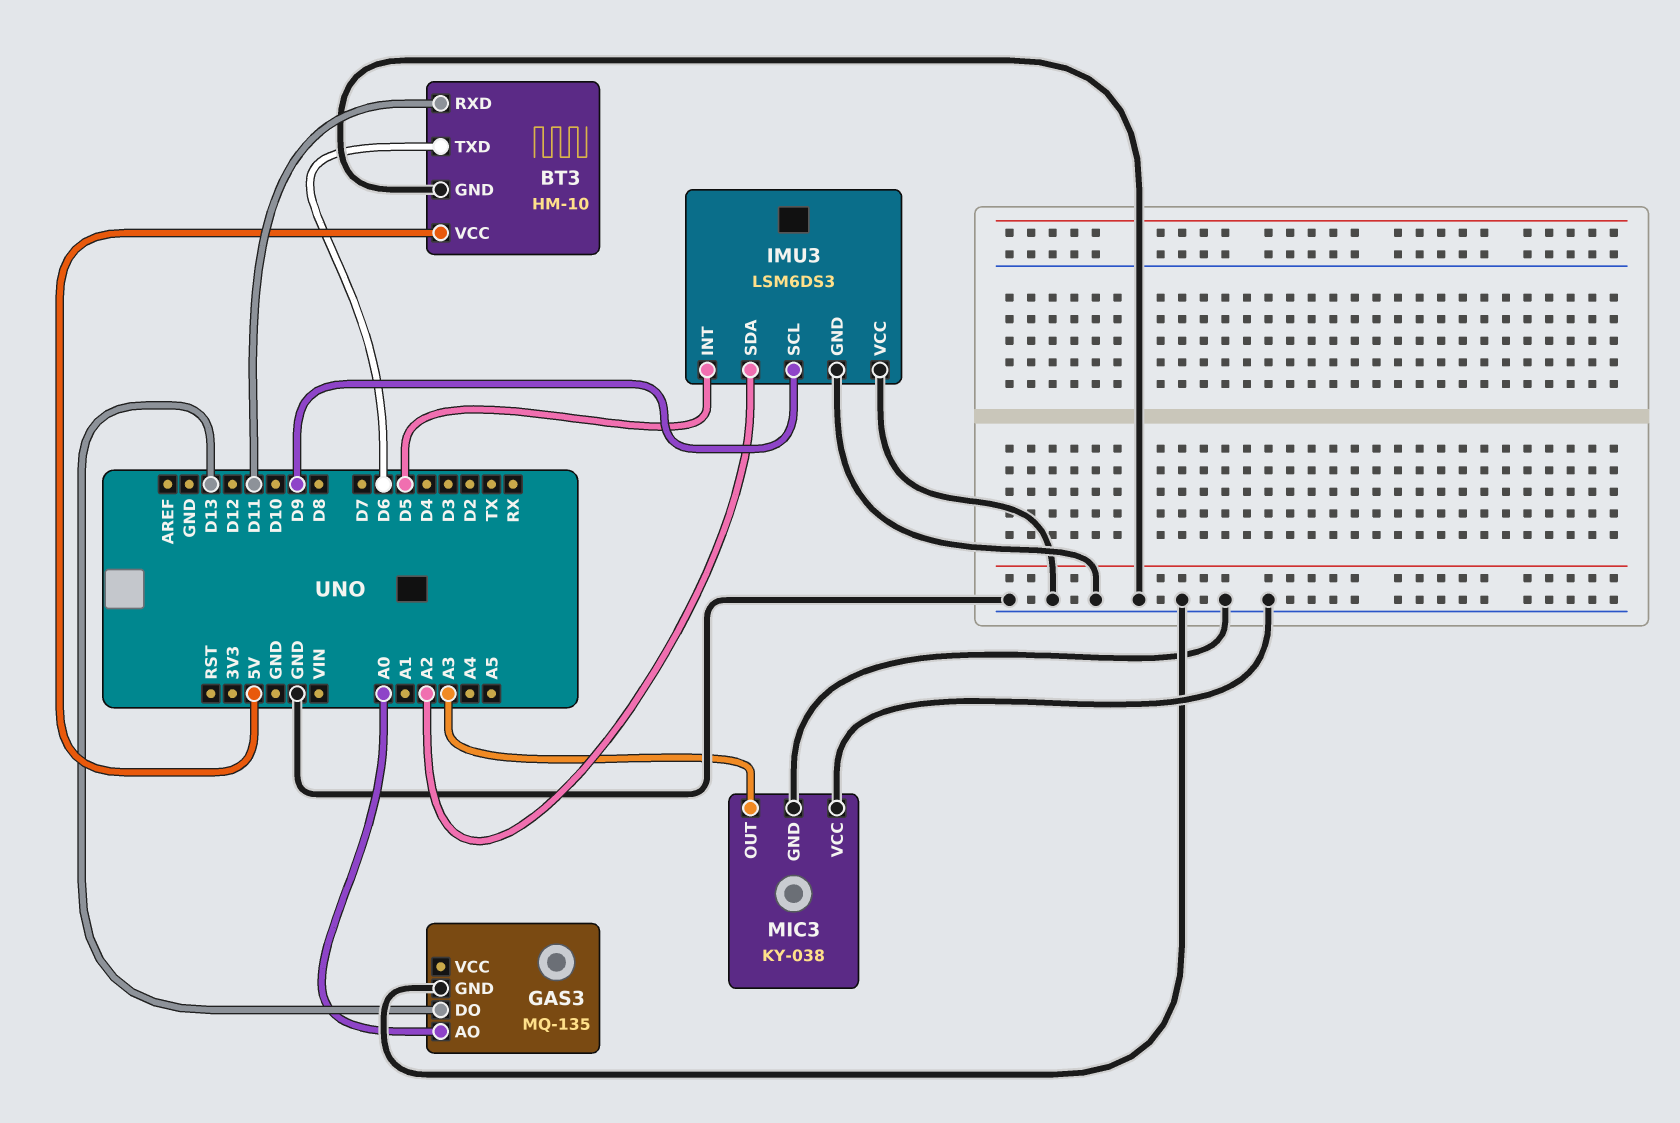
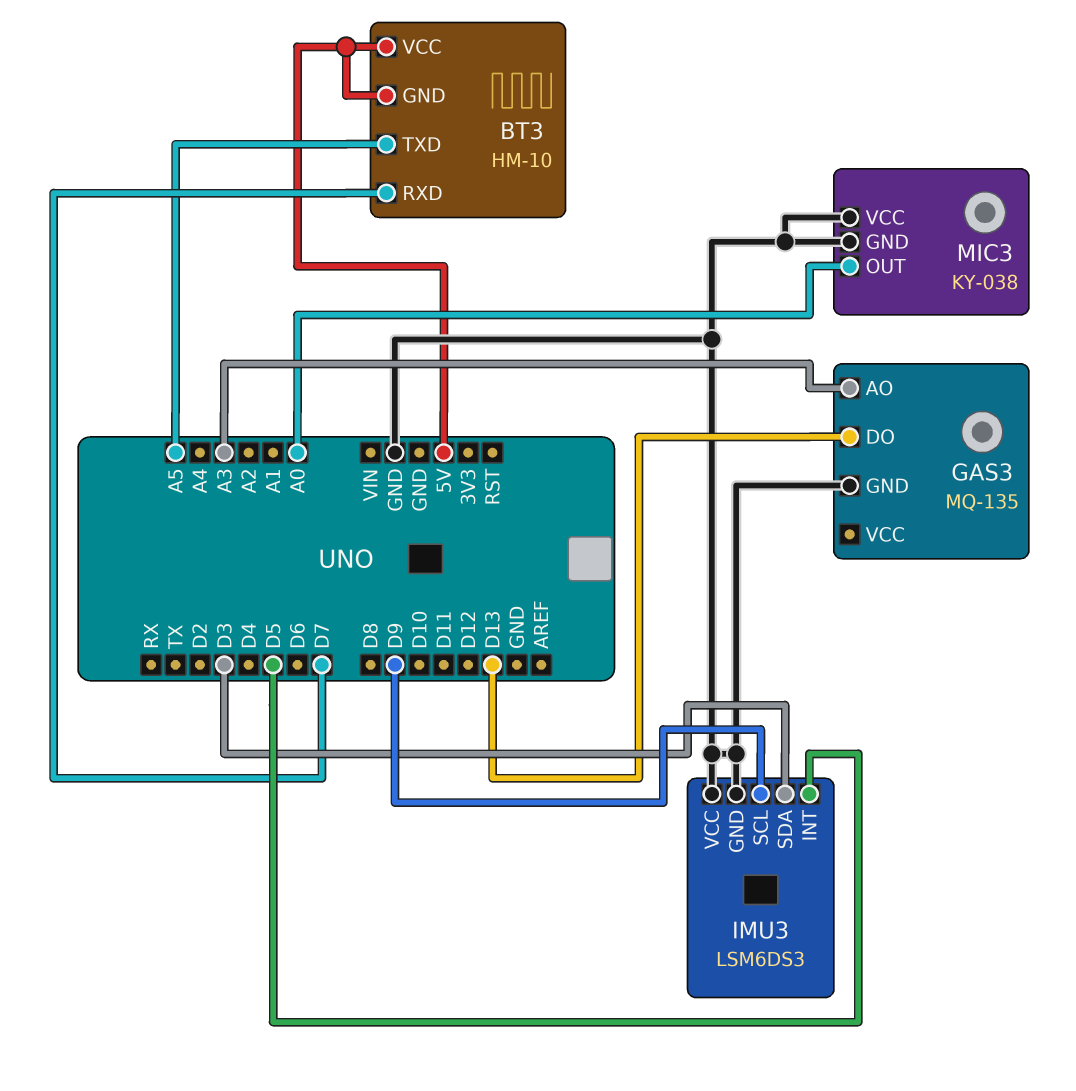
BT3 pin GND: GND -> 5V
BT3 pin RXD: D11 -> D7
BT3 pin TXD: D6 -> A5
GAS3 pin AO: A0 -> A3
IMU3 pin SDA: A2 -> D3
MIC3 pin OUT: A3 -> A0

